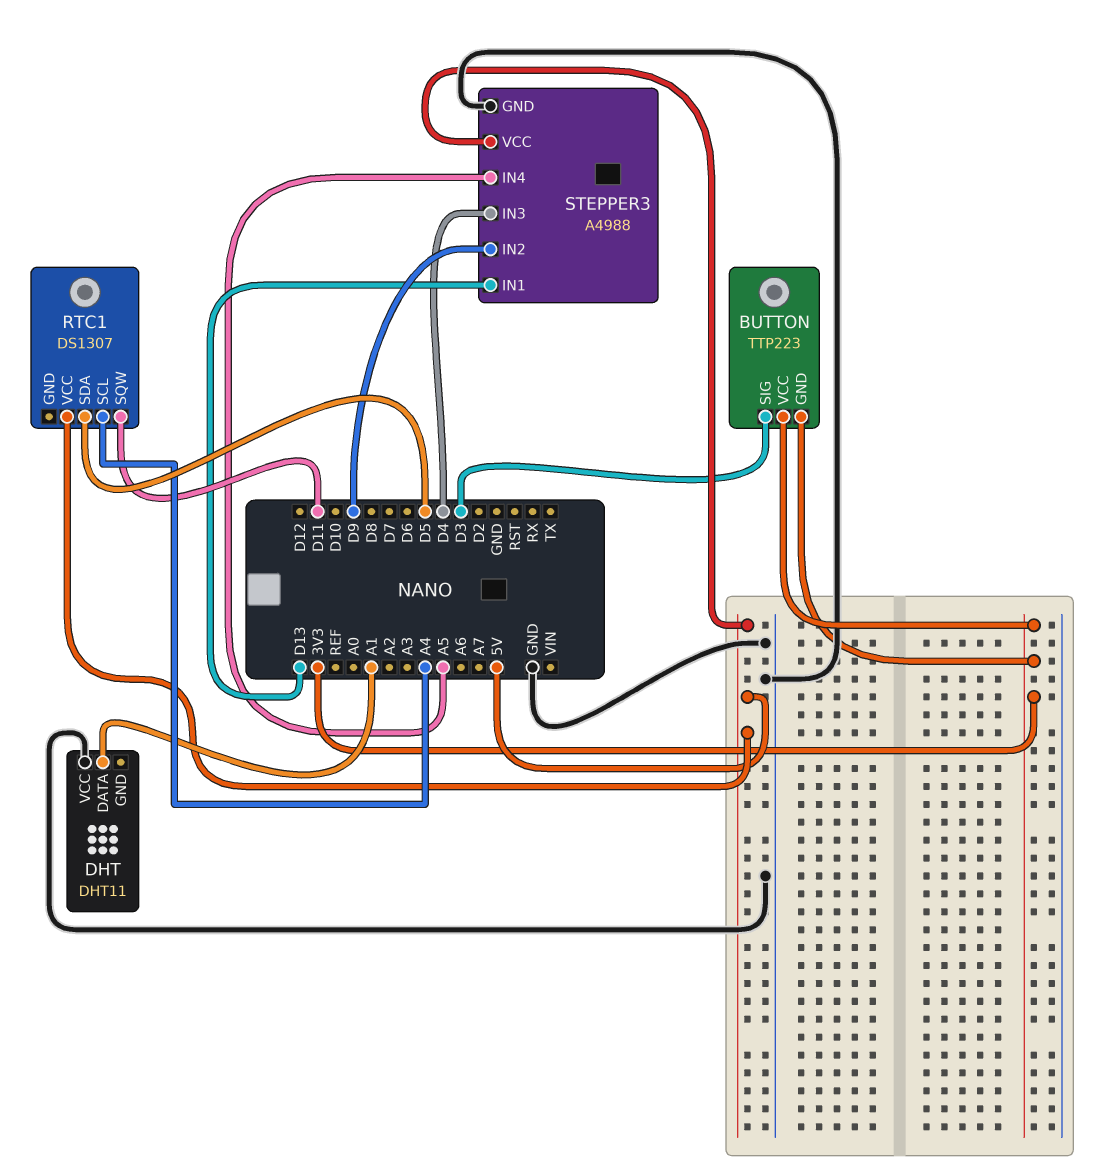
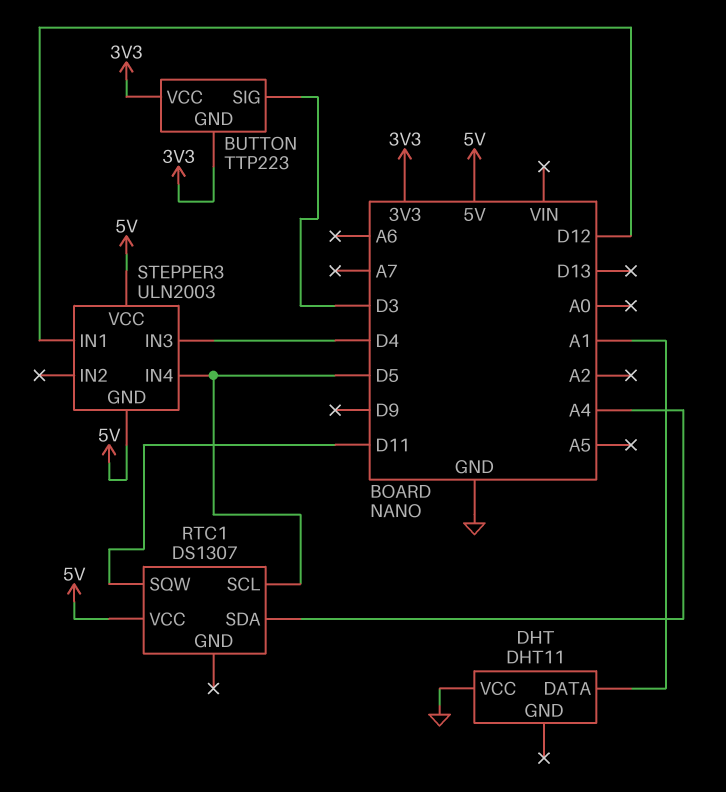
RTC1 pin SCL: A4 -> D5
RTC1 pin SDA: D5 -> A4
STEPPER3: A4988 -> ULN2003
STEPPER3 pin GND: GND -> 5V
STEPPER3 pin IN1: D13 -> D12
STEPPER3 pin IN2: D9 -> none
STEPPER3 pin IN4: A5 -> D5

